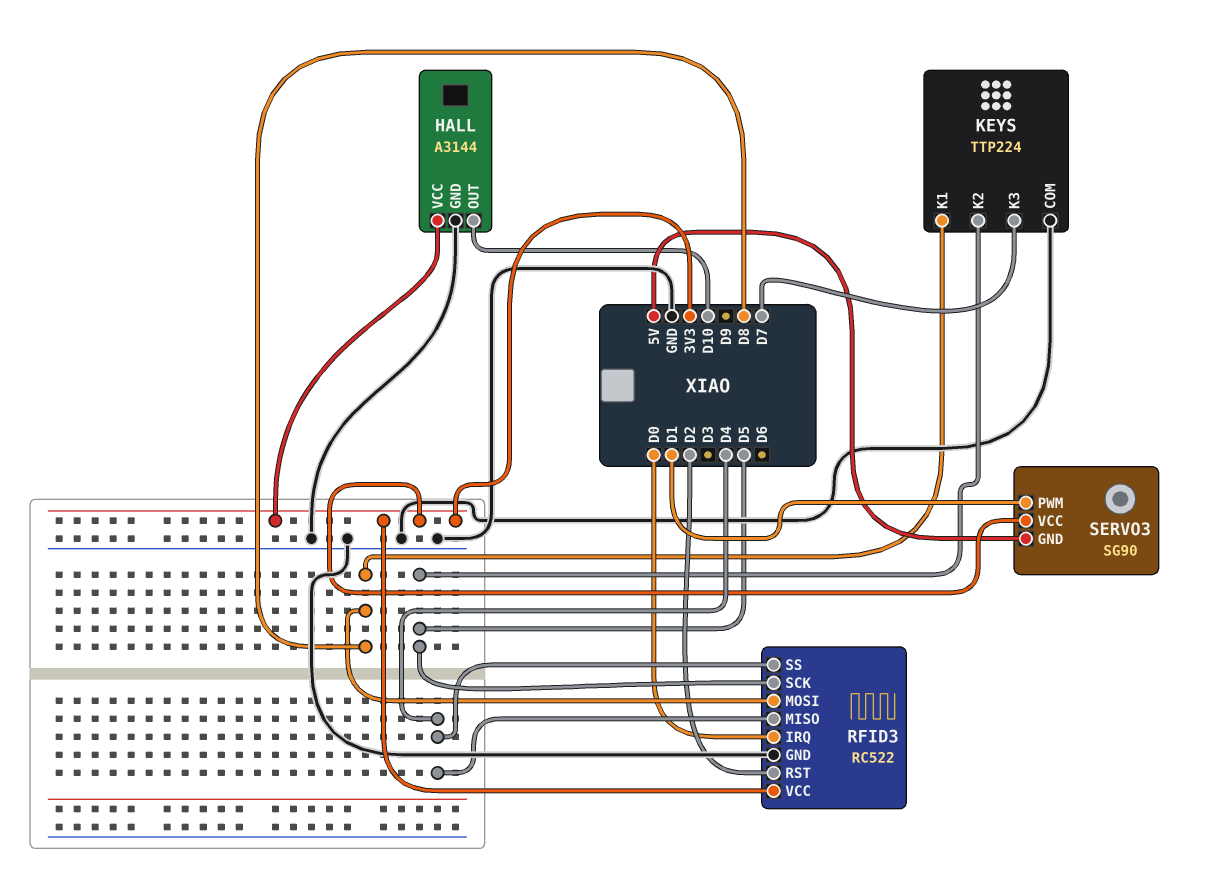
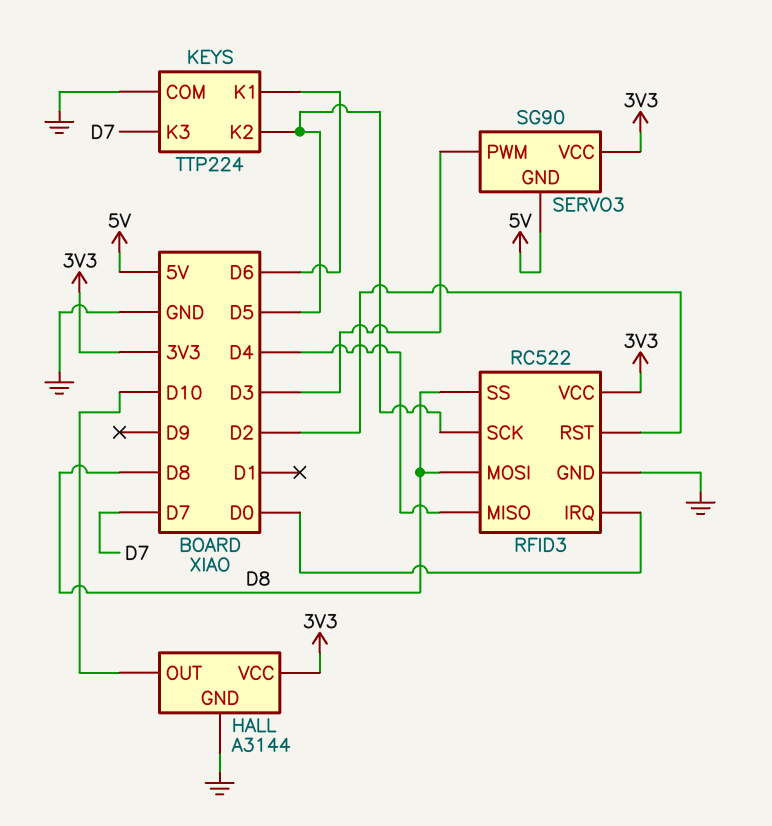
KEYS pin K1: D8 -> D6
RFID3 pin SS: D4 -> D8
SERVO3 pin PWM: D1 -> D3

